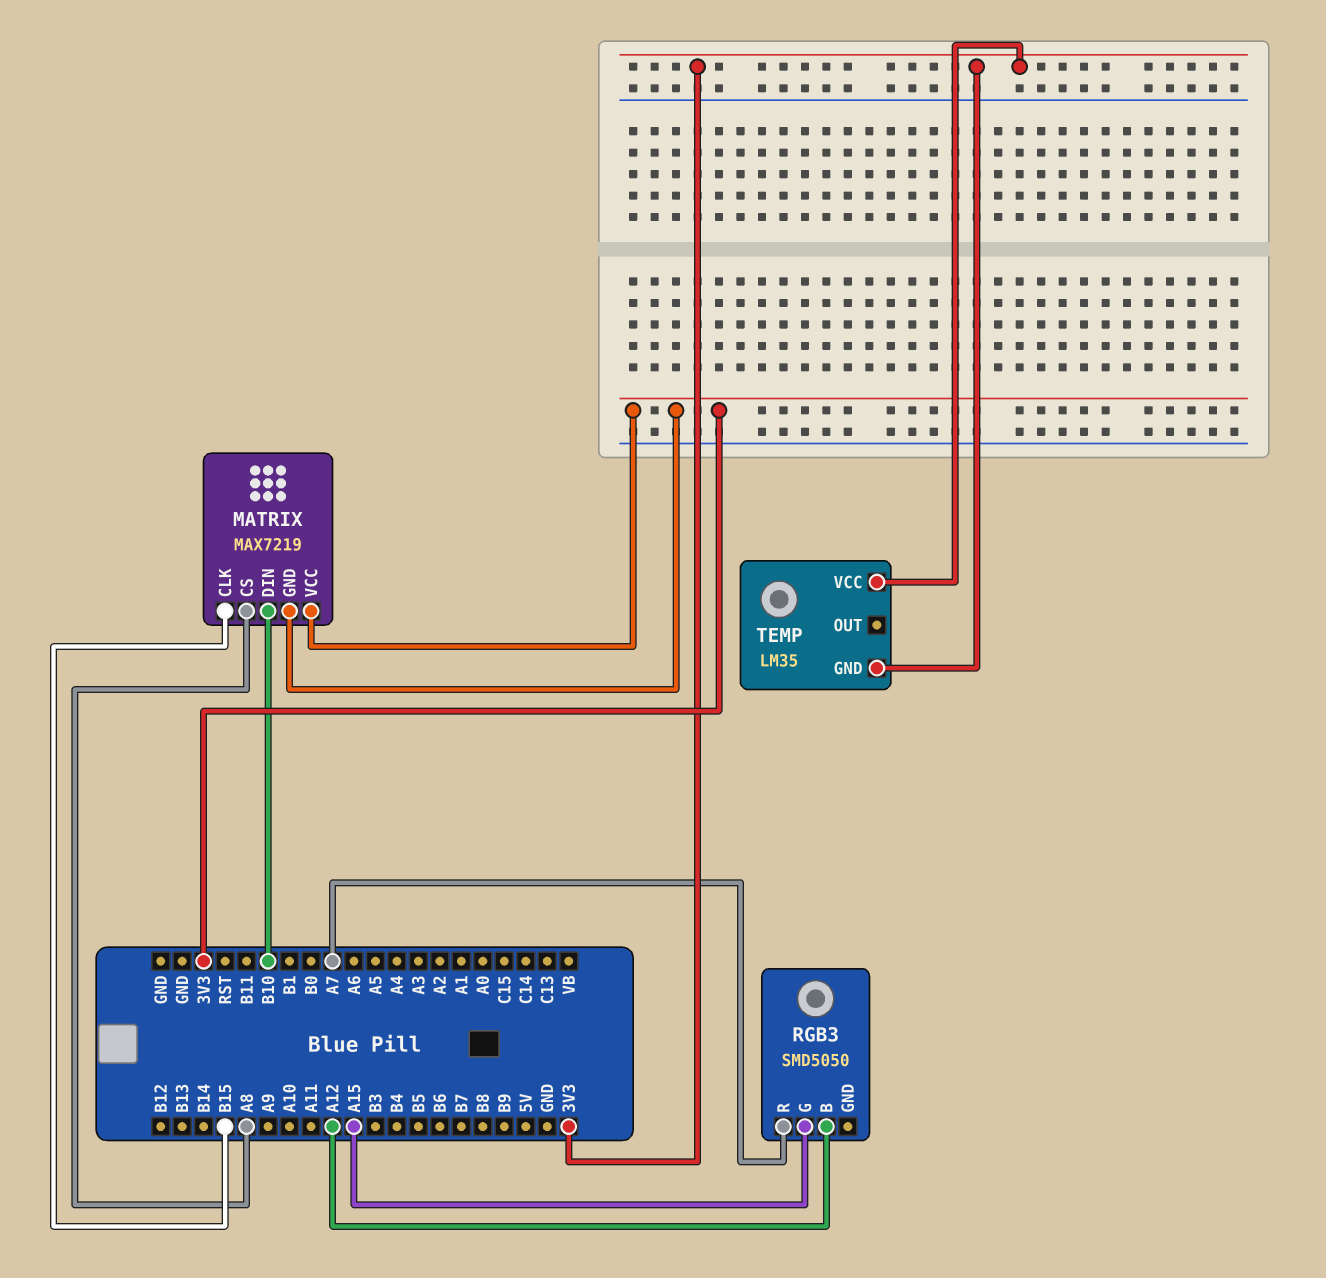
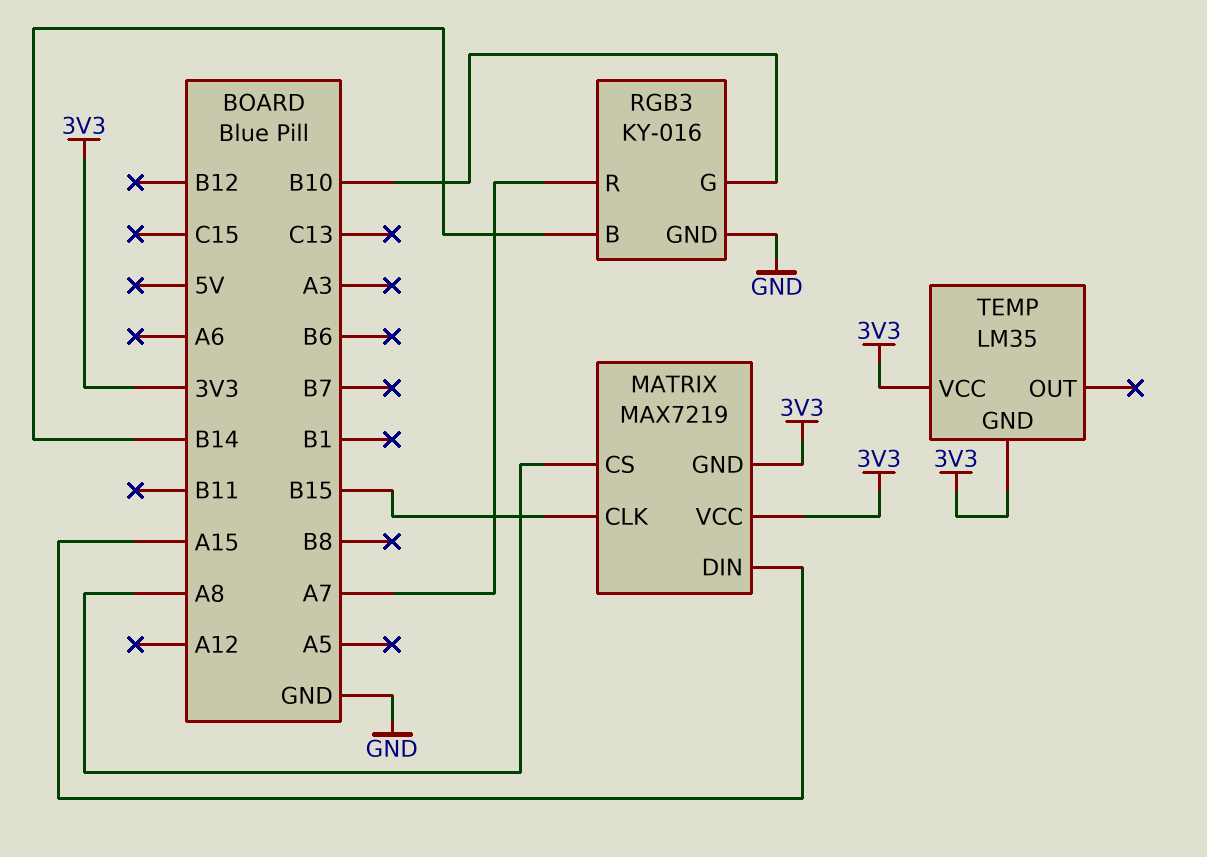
MATRIX pin DIN: B10 -> A15
RGB3: SMD5050 -> KY-016
RGB3 pin B: A12 -> B14
RGB3 pin G: A15 -> B10
RGB3 pin GND: none -> GND

